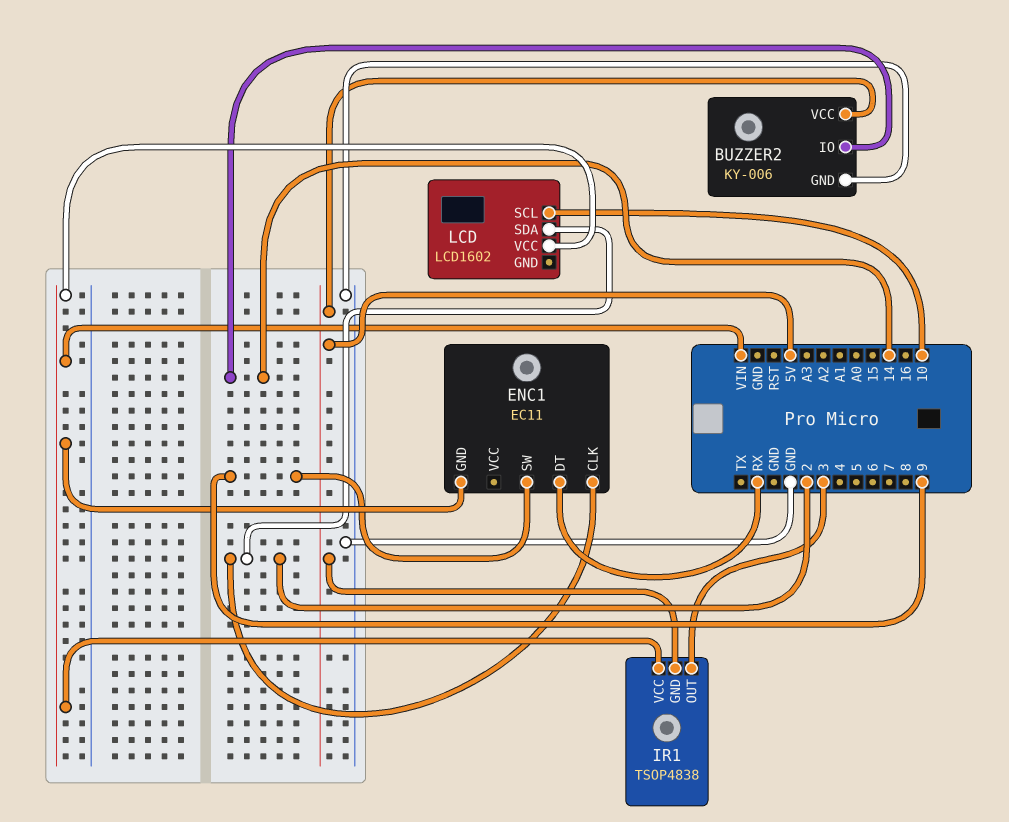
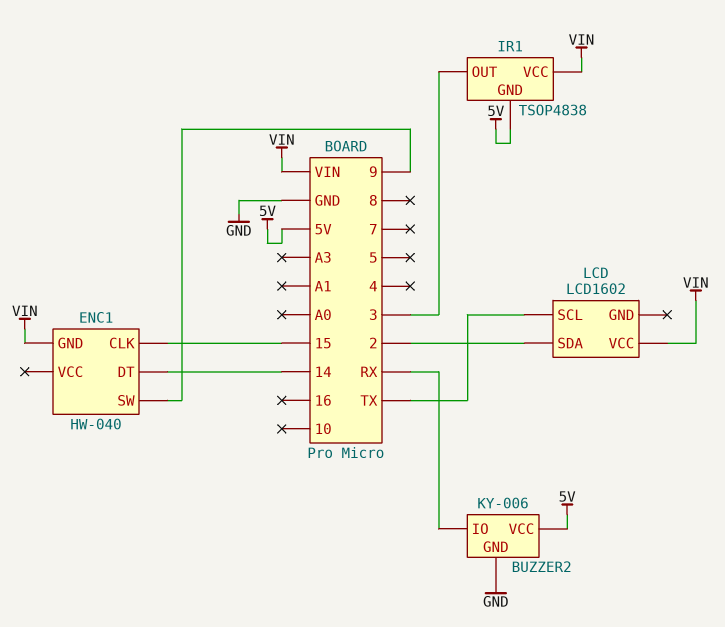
BUZZER2 pin IO: 14 -> RX
ENC1: EC11 -> HW-040
ENC1 pin CLK: 2 -> 15
ENC1 pin DT: RX -> 14
LCD pin SCL: 10 -> TX

